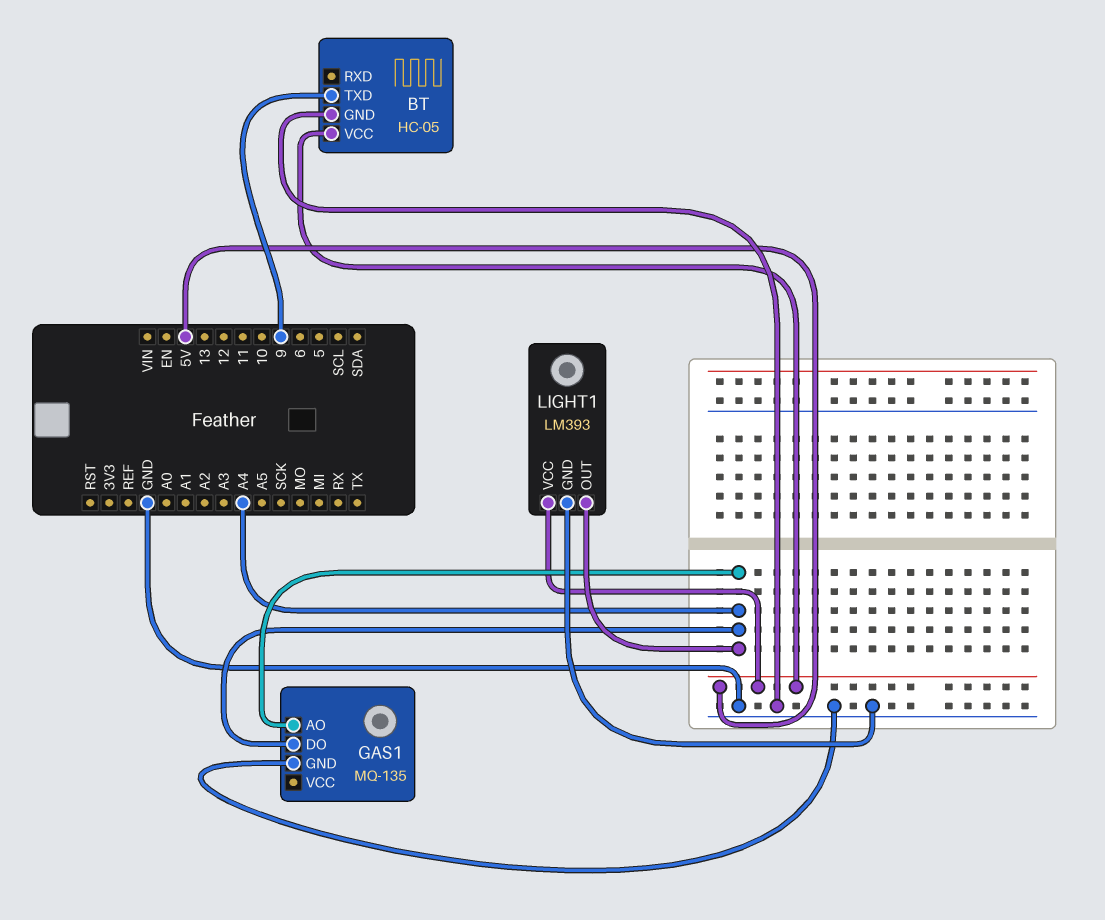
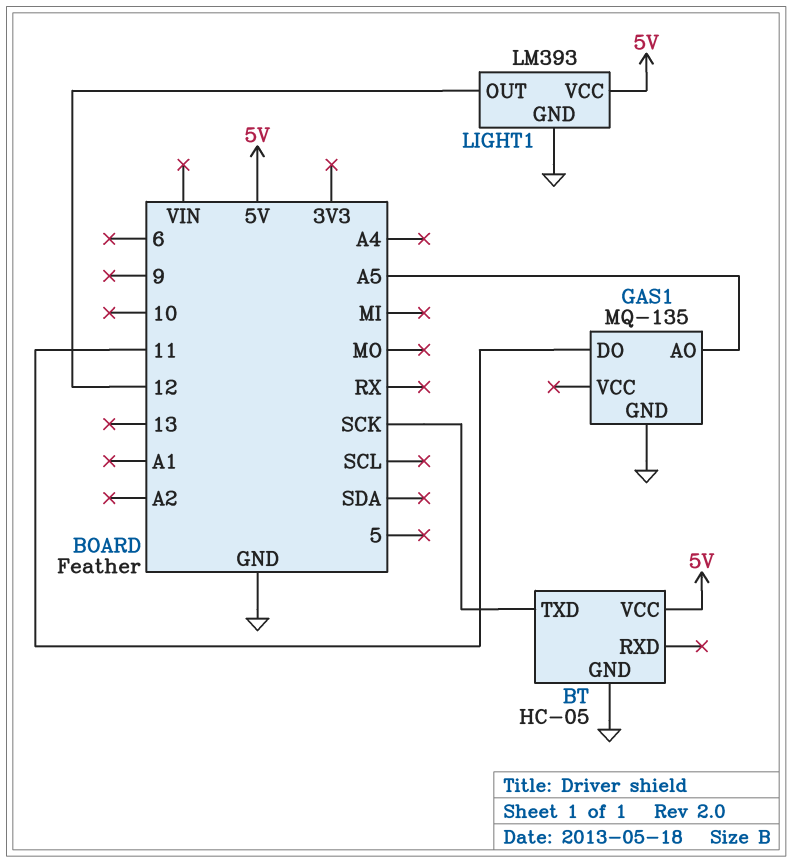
BT pin TXD: 9 -> SCK
GAS1 pin AO: A4 -> A5
GAS1 pin DO: A4 -> 11
LIGHT1 pin OUT: A4 -> 12

